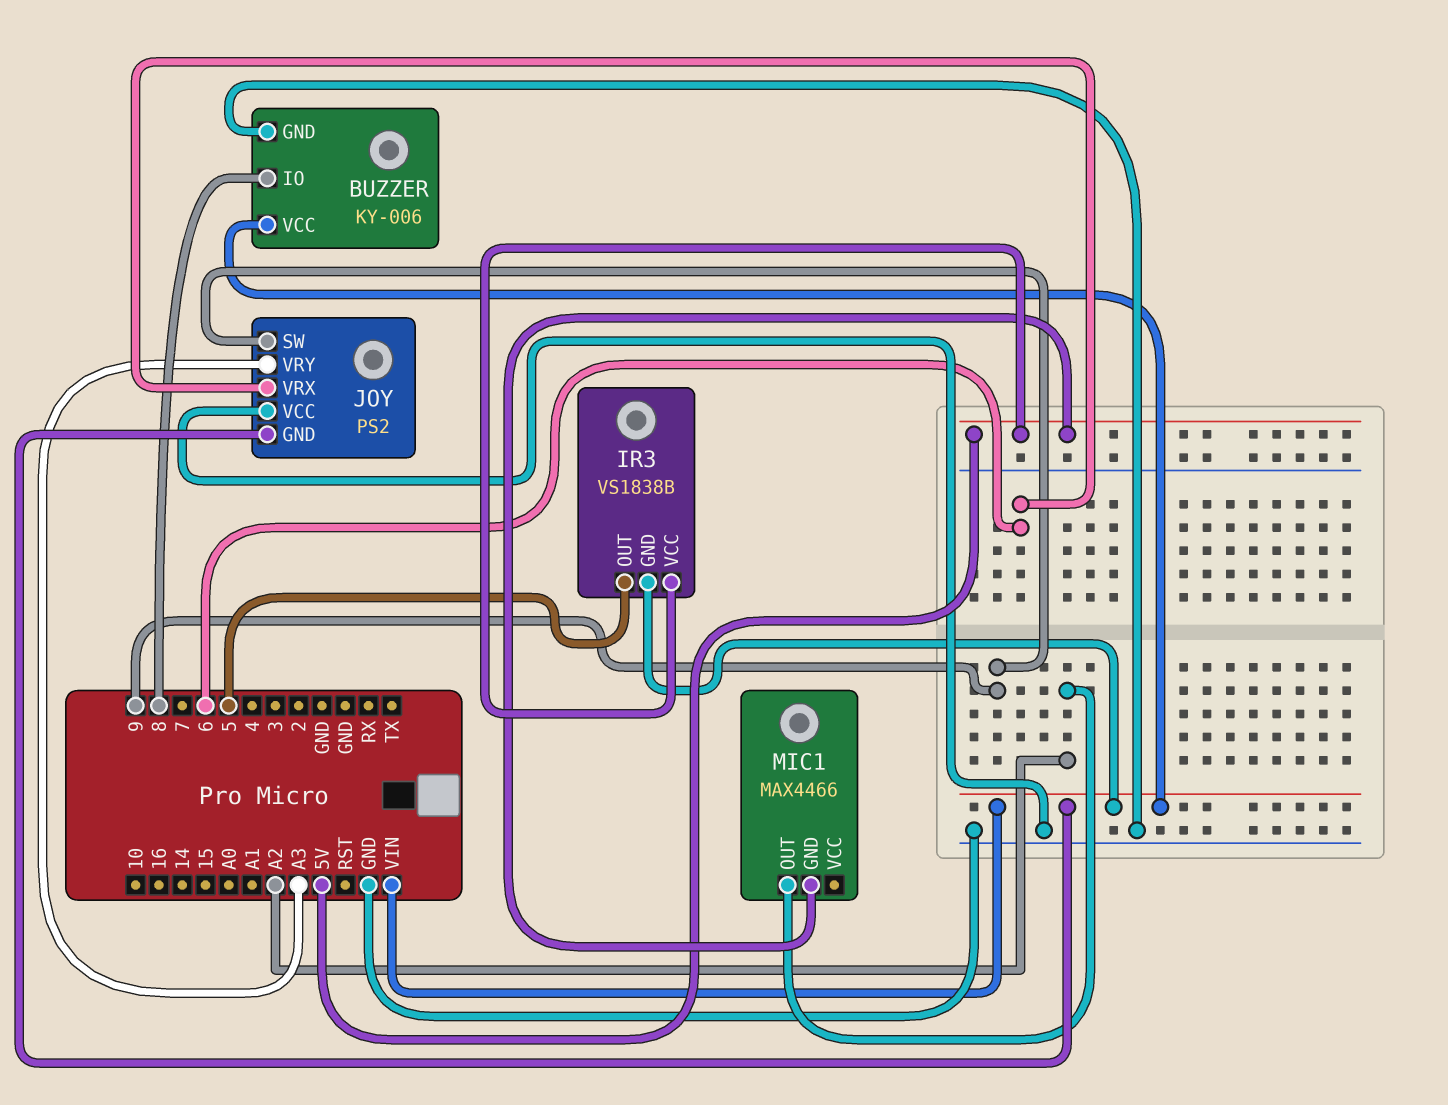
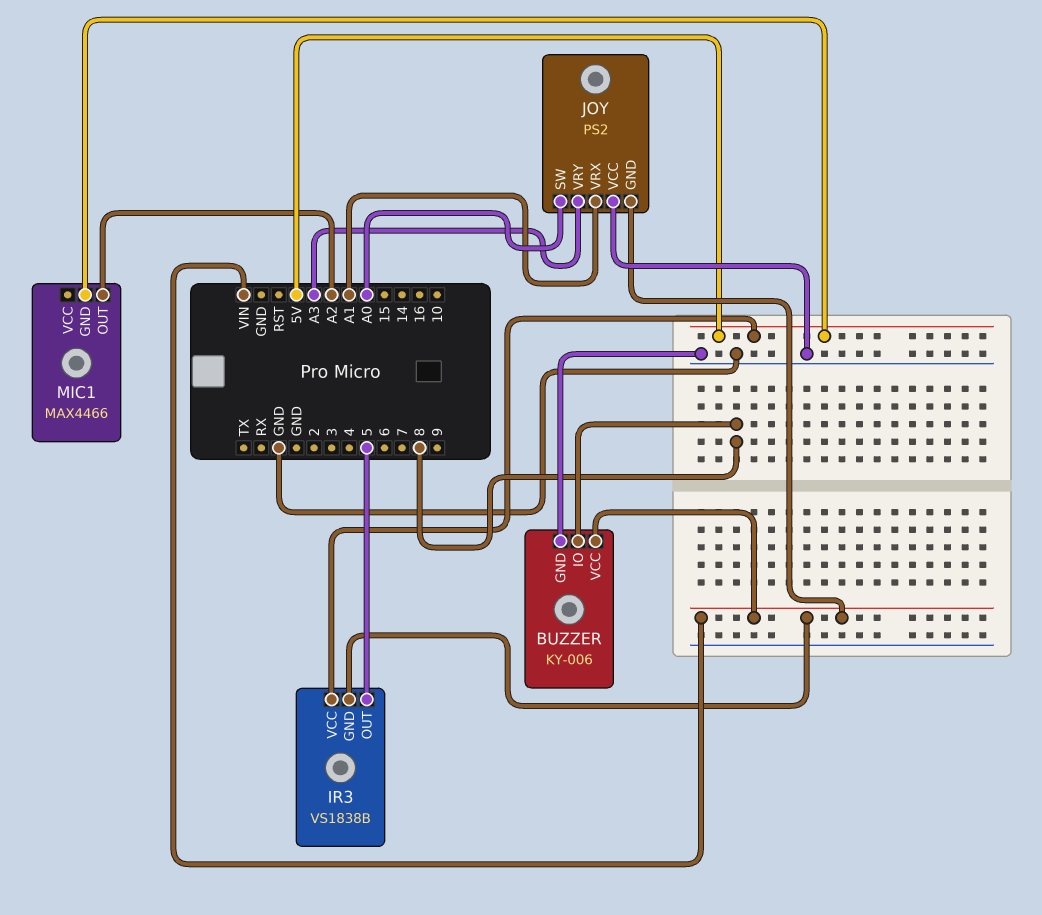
JOY pin SW: 9 -> A0
JOY pin VRX: 6 -> A1

